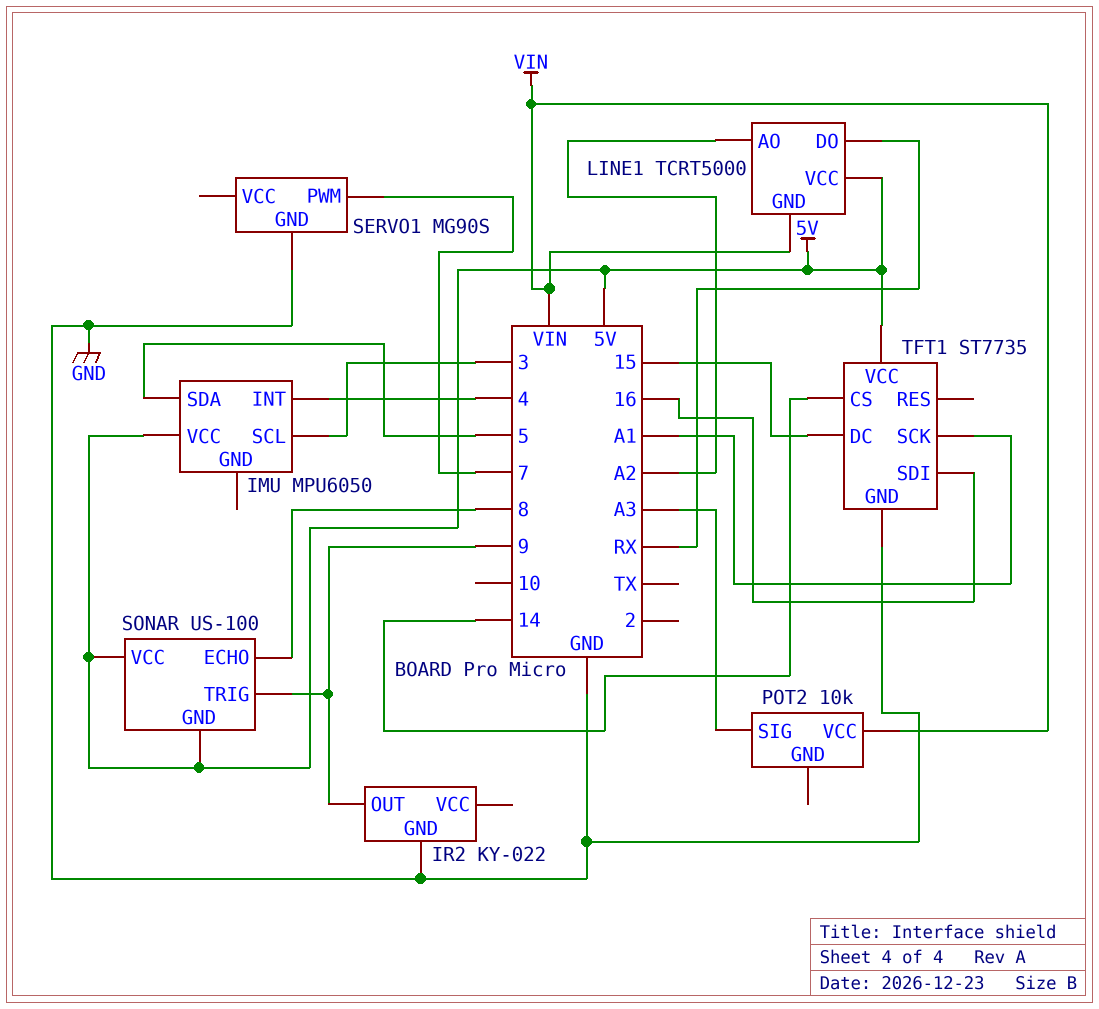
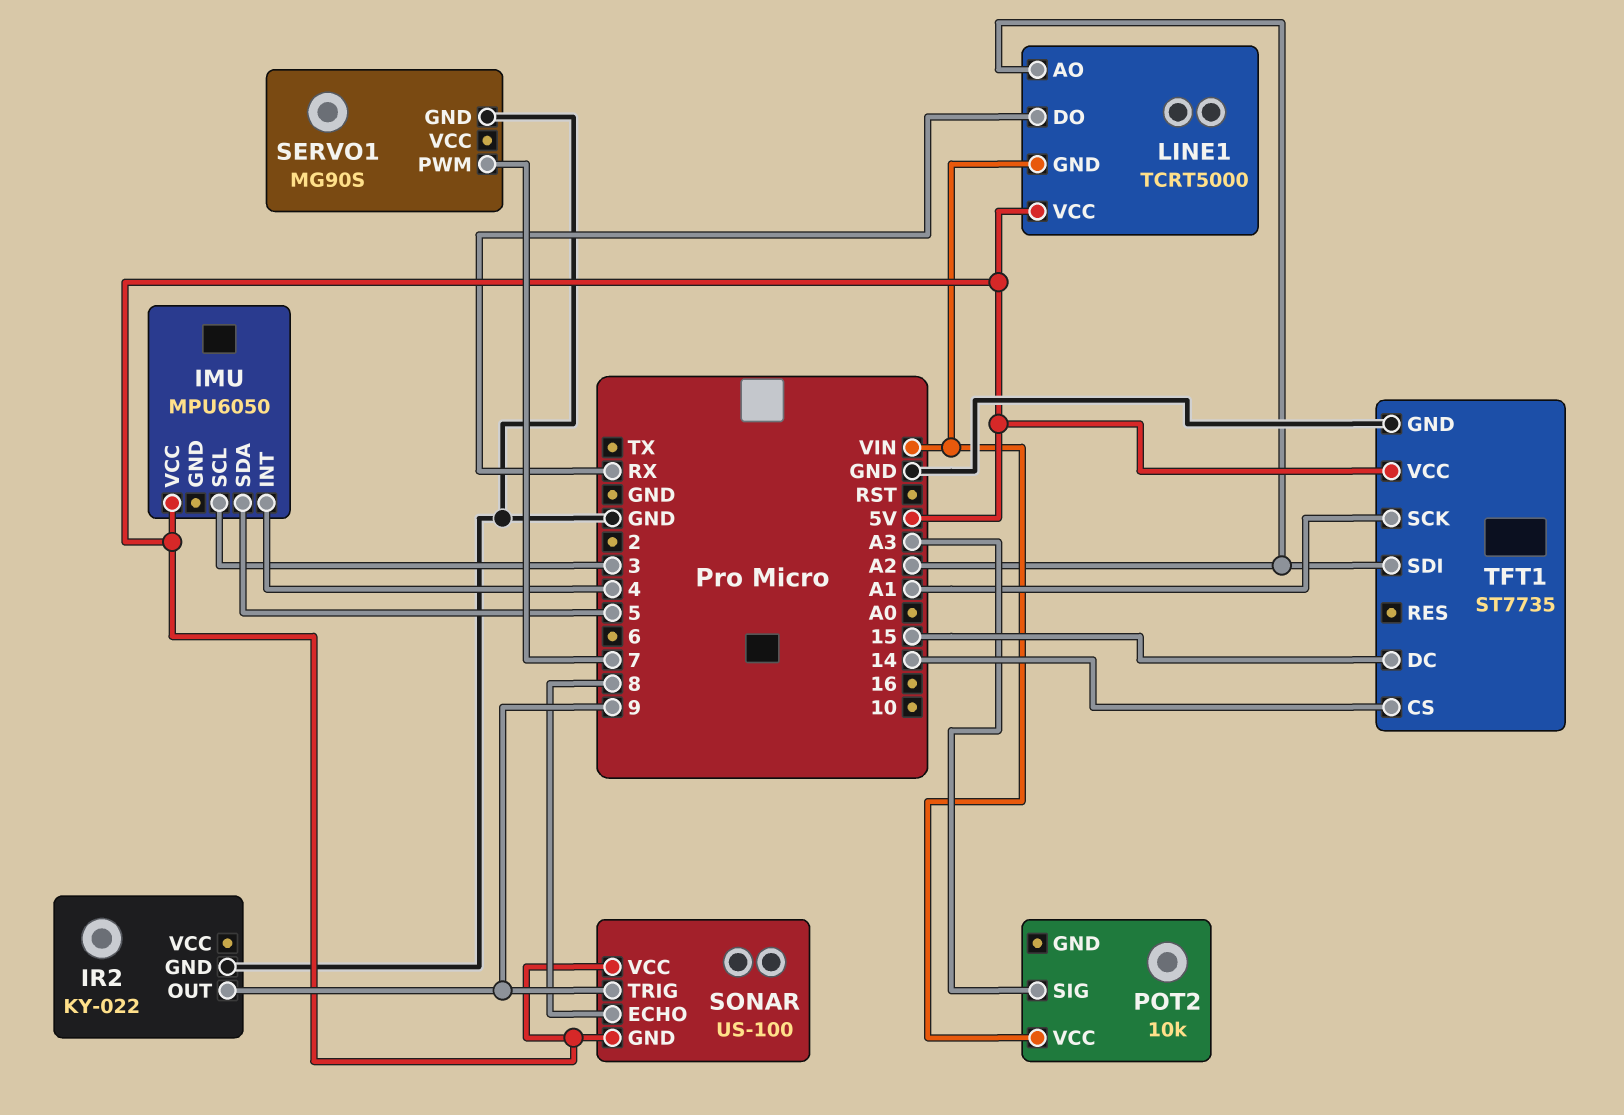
TFT1 pin SDI: 16 -> A2

